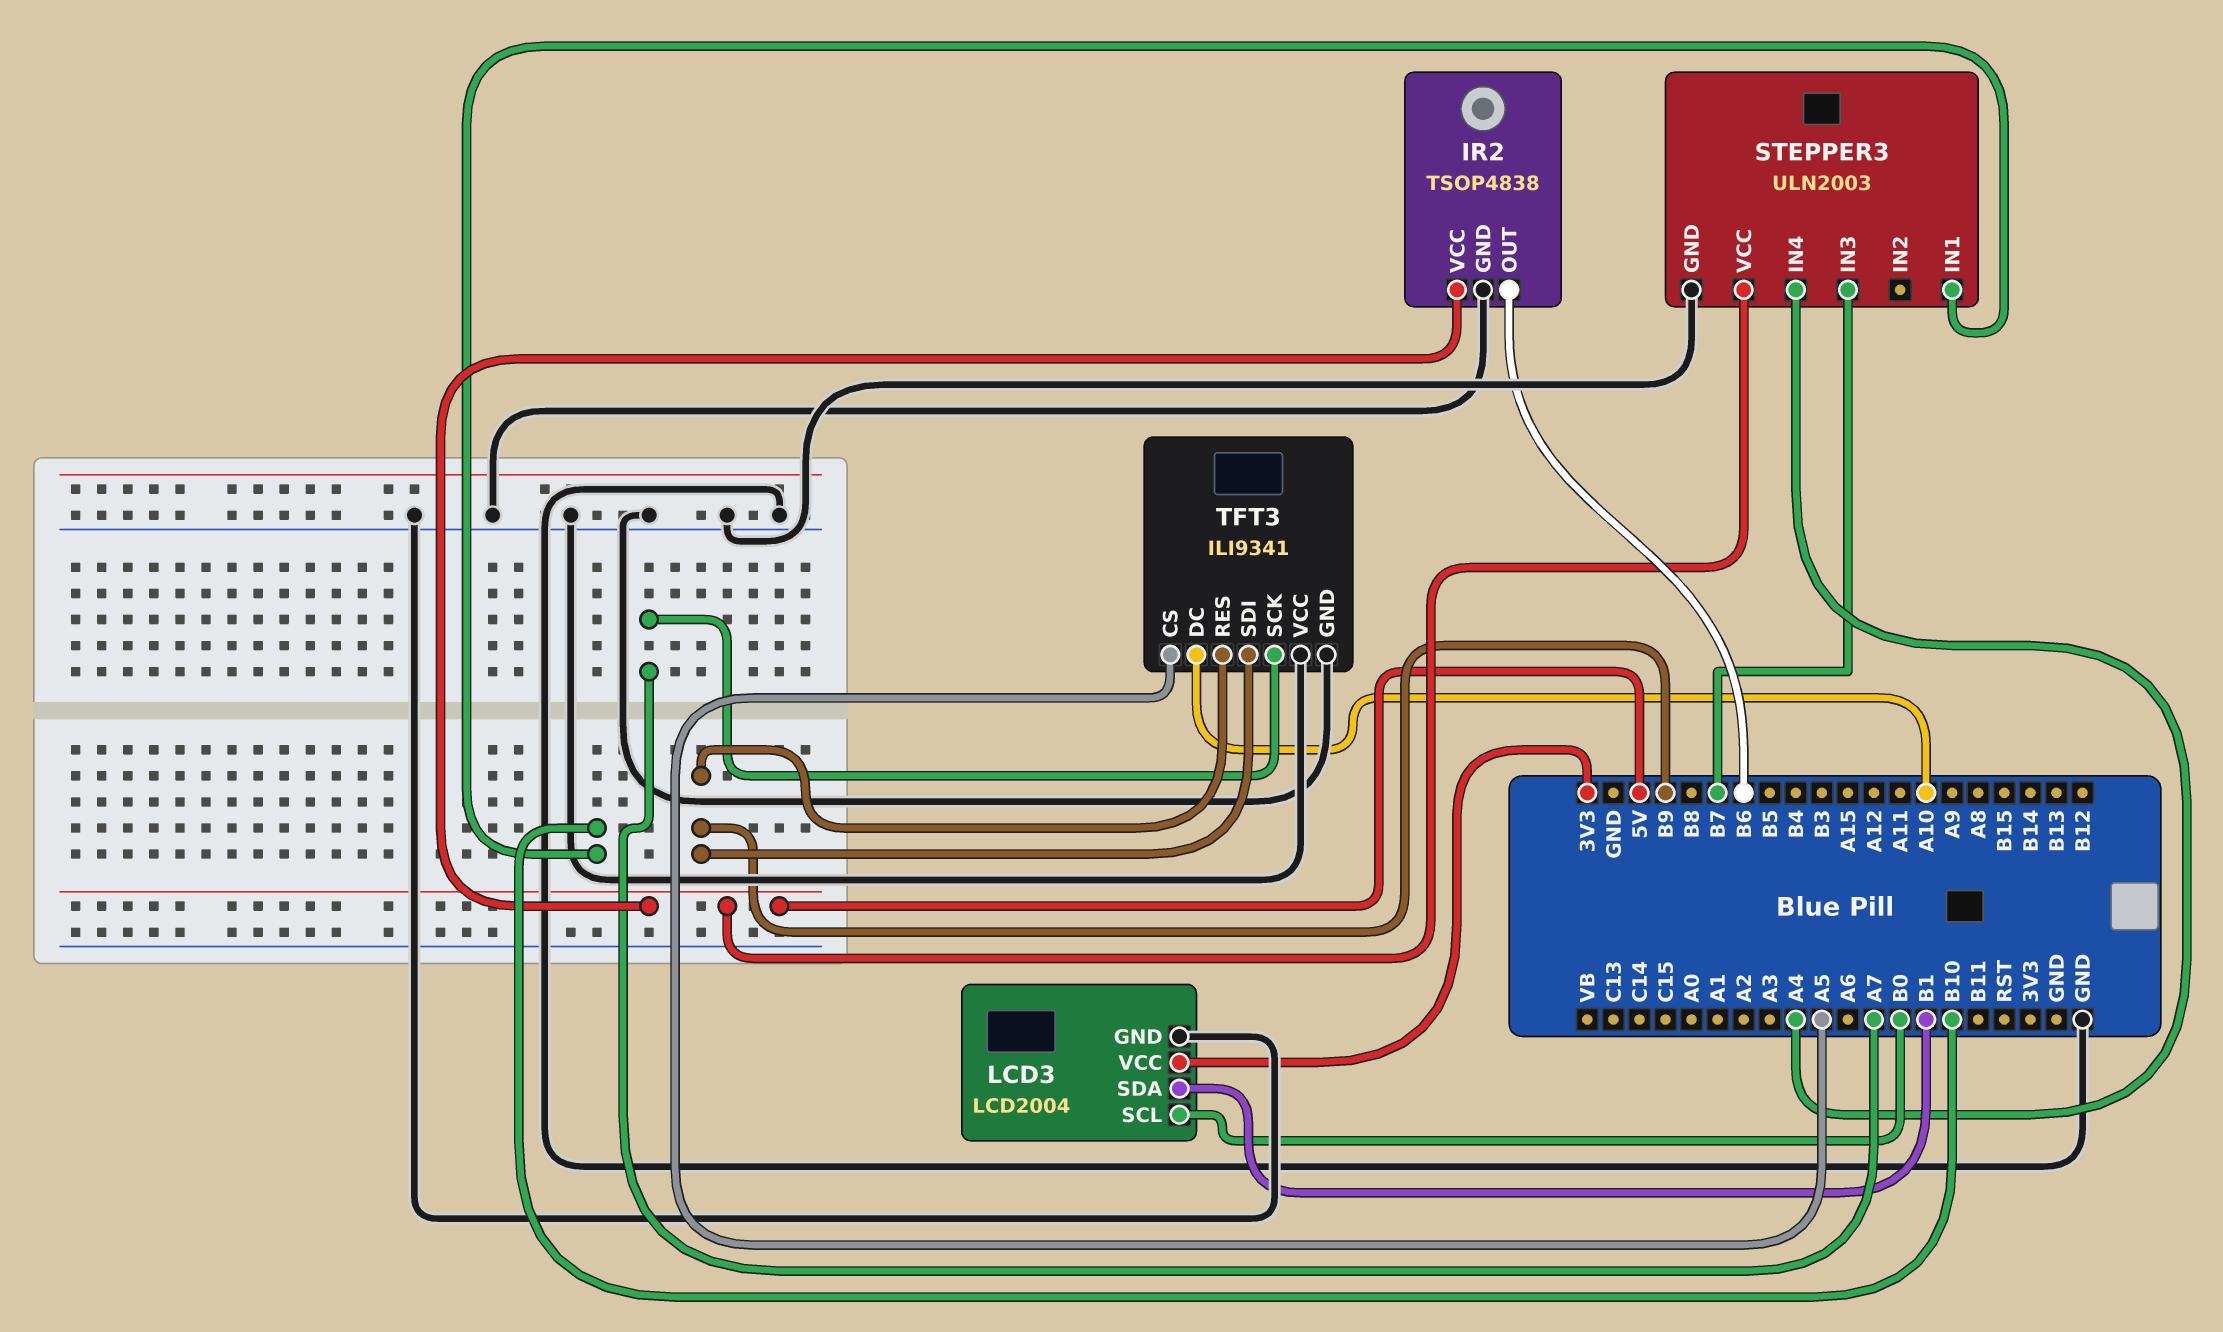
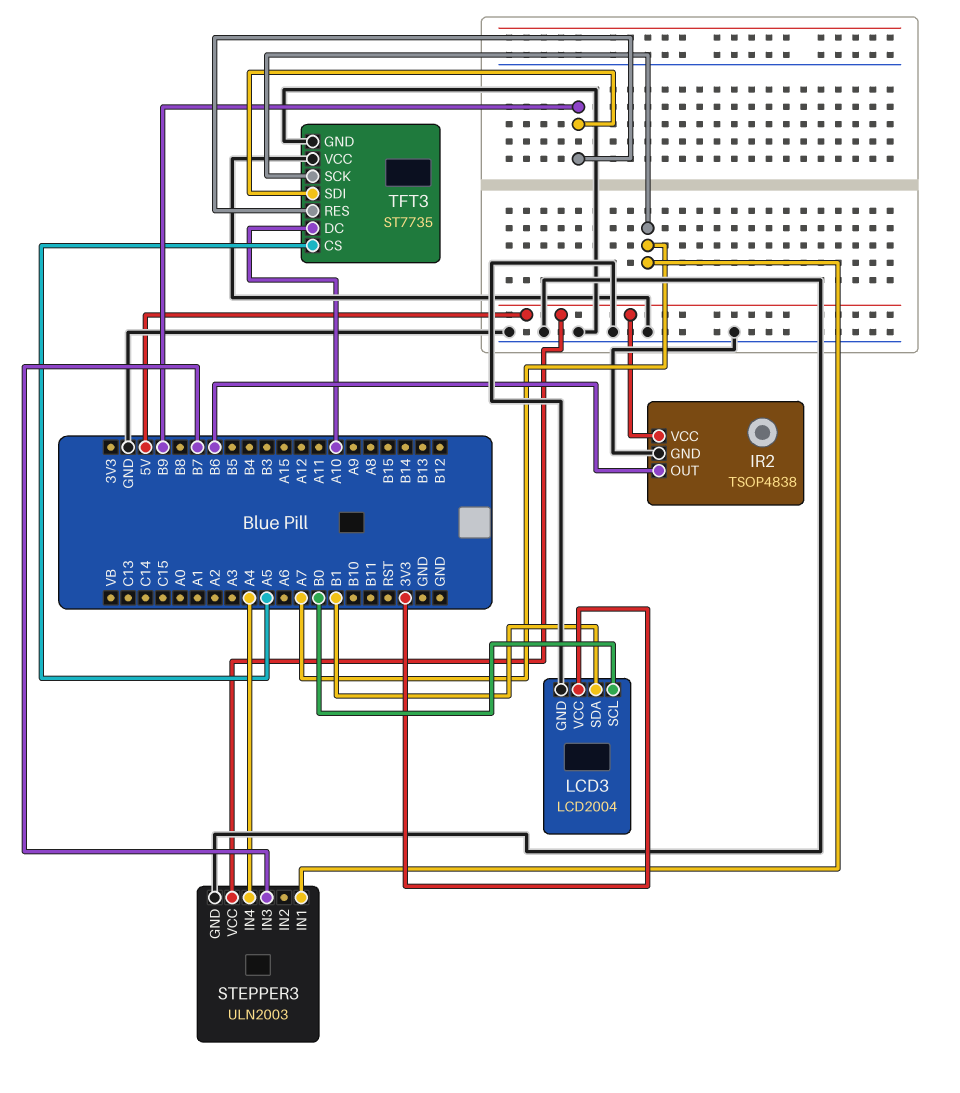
STEPPER3 pin IN1: B10 -> A7
TFT3: ILI9341 -> ST7735

